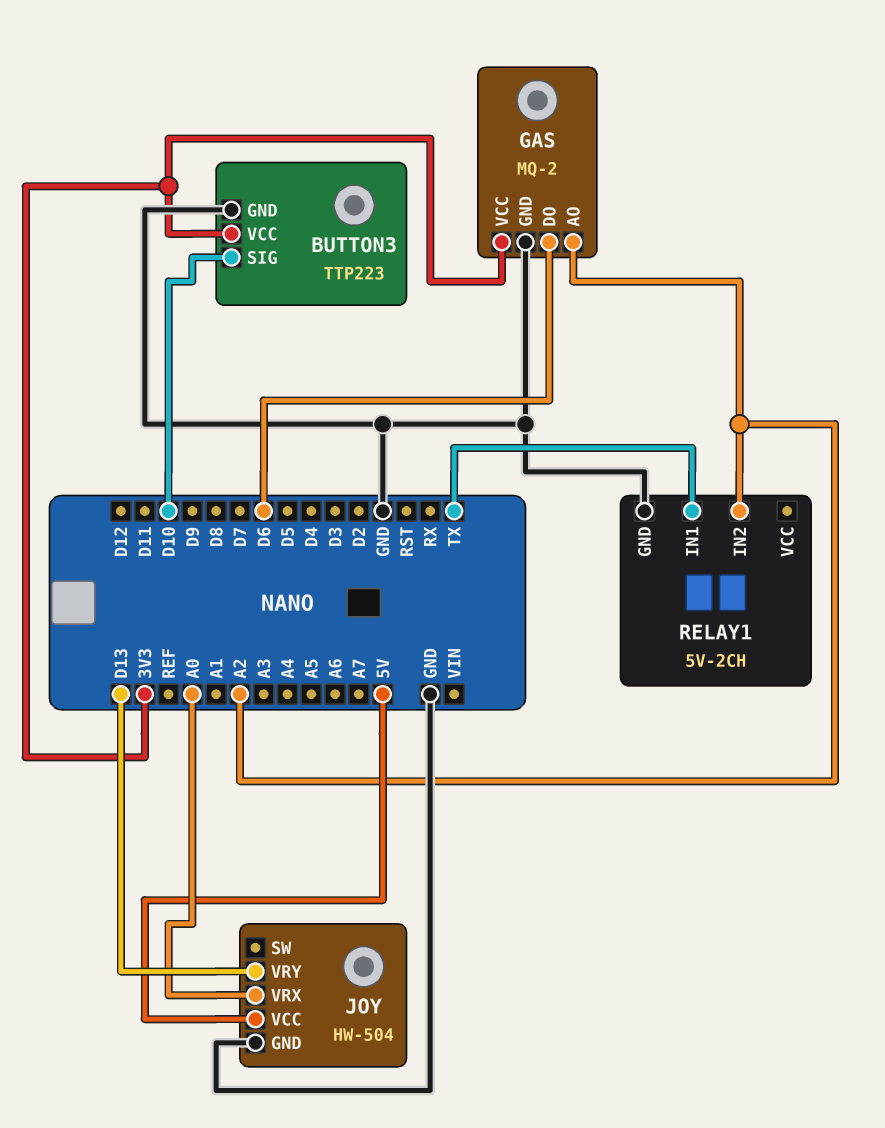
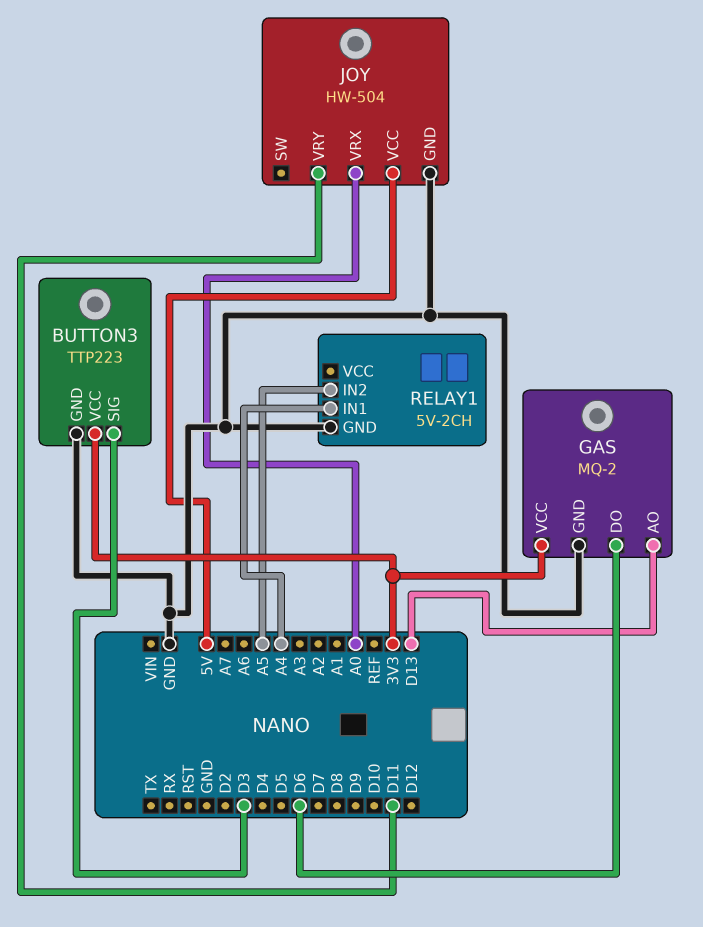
BUTTON3 pin SIG: D10 -> D3
GAS pin AO: A2 -> D13
JOY pin VRY: D13 -> D11
RELAY1 pin IN1: TX -> A4
RELAY1 pin IN2: A2 -> A5

